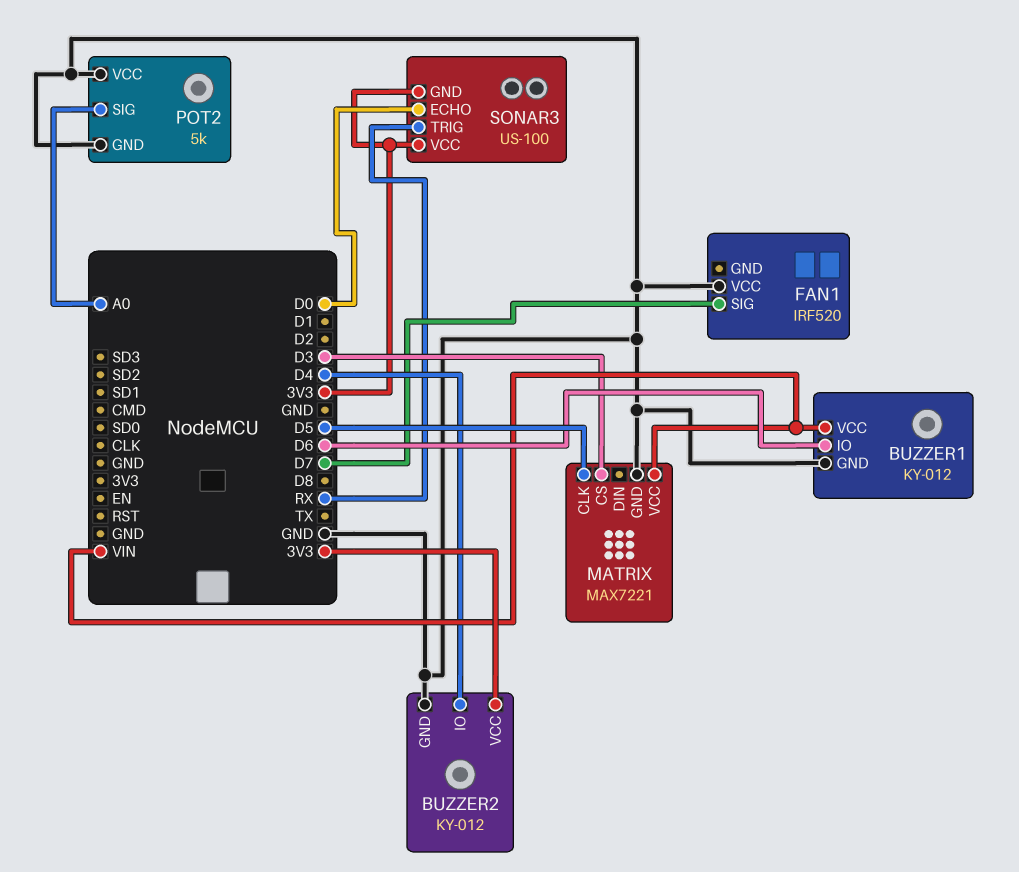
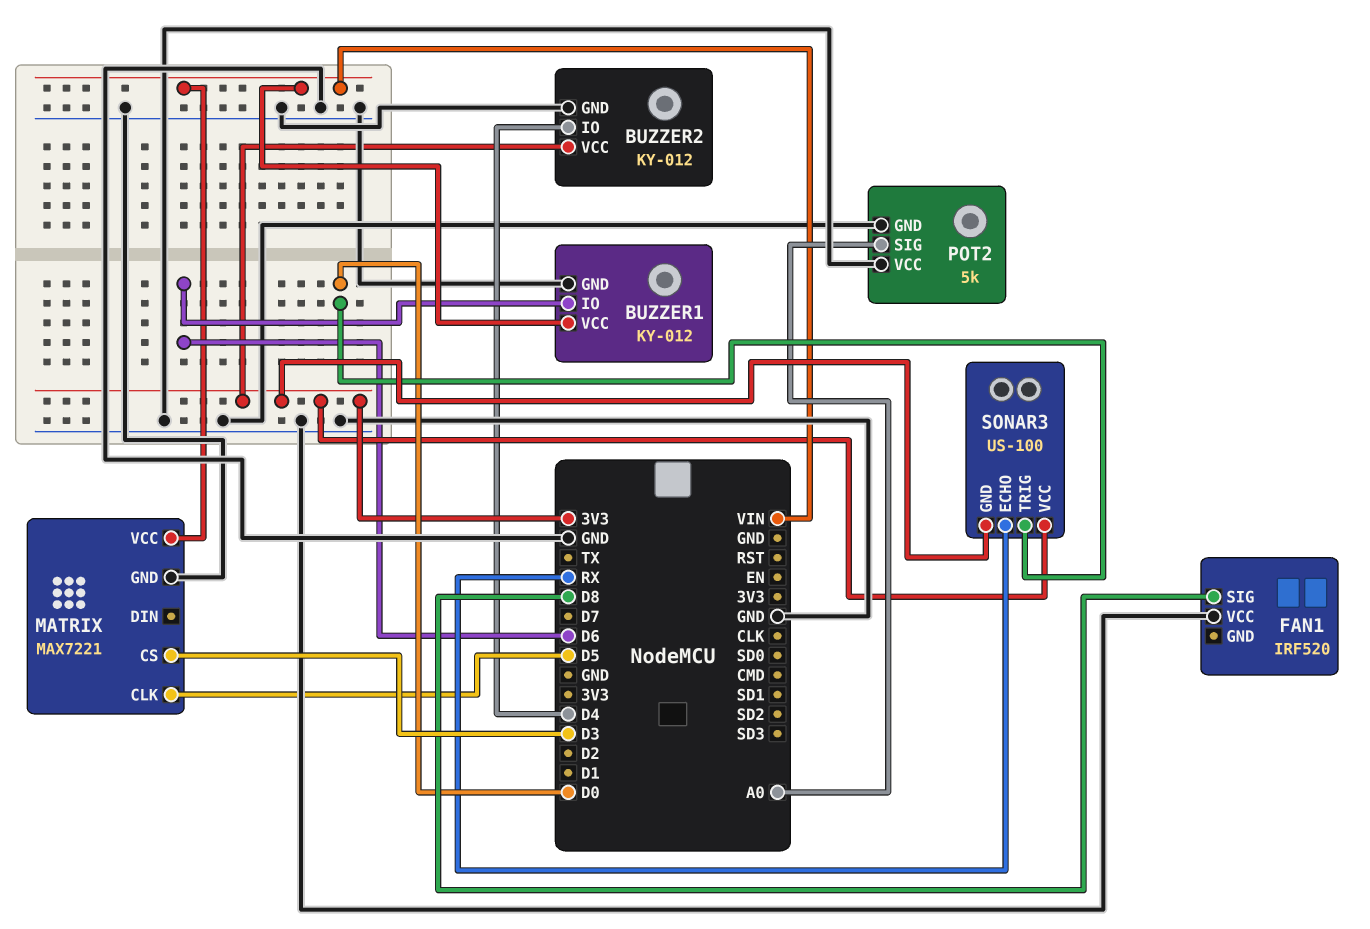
FAN1 pin SIG: D7 -> D8
SONAR3 pin ECHO: D0 -> RX
SONAR3 pin TRIG: RX -> D0

